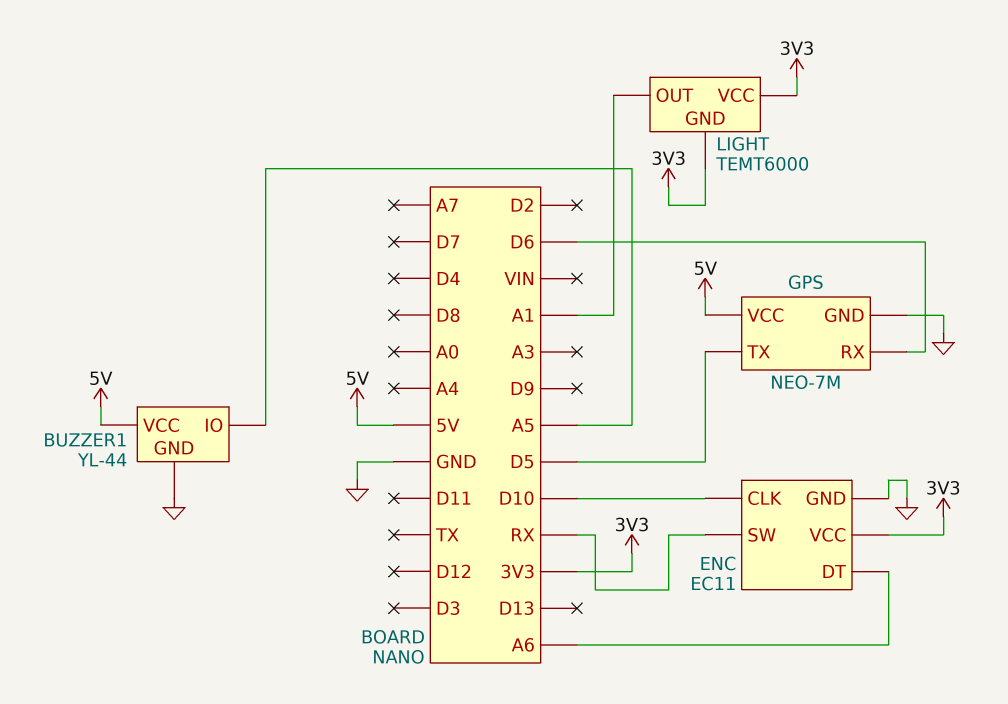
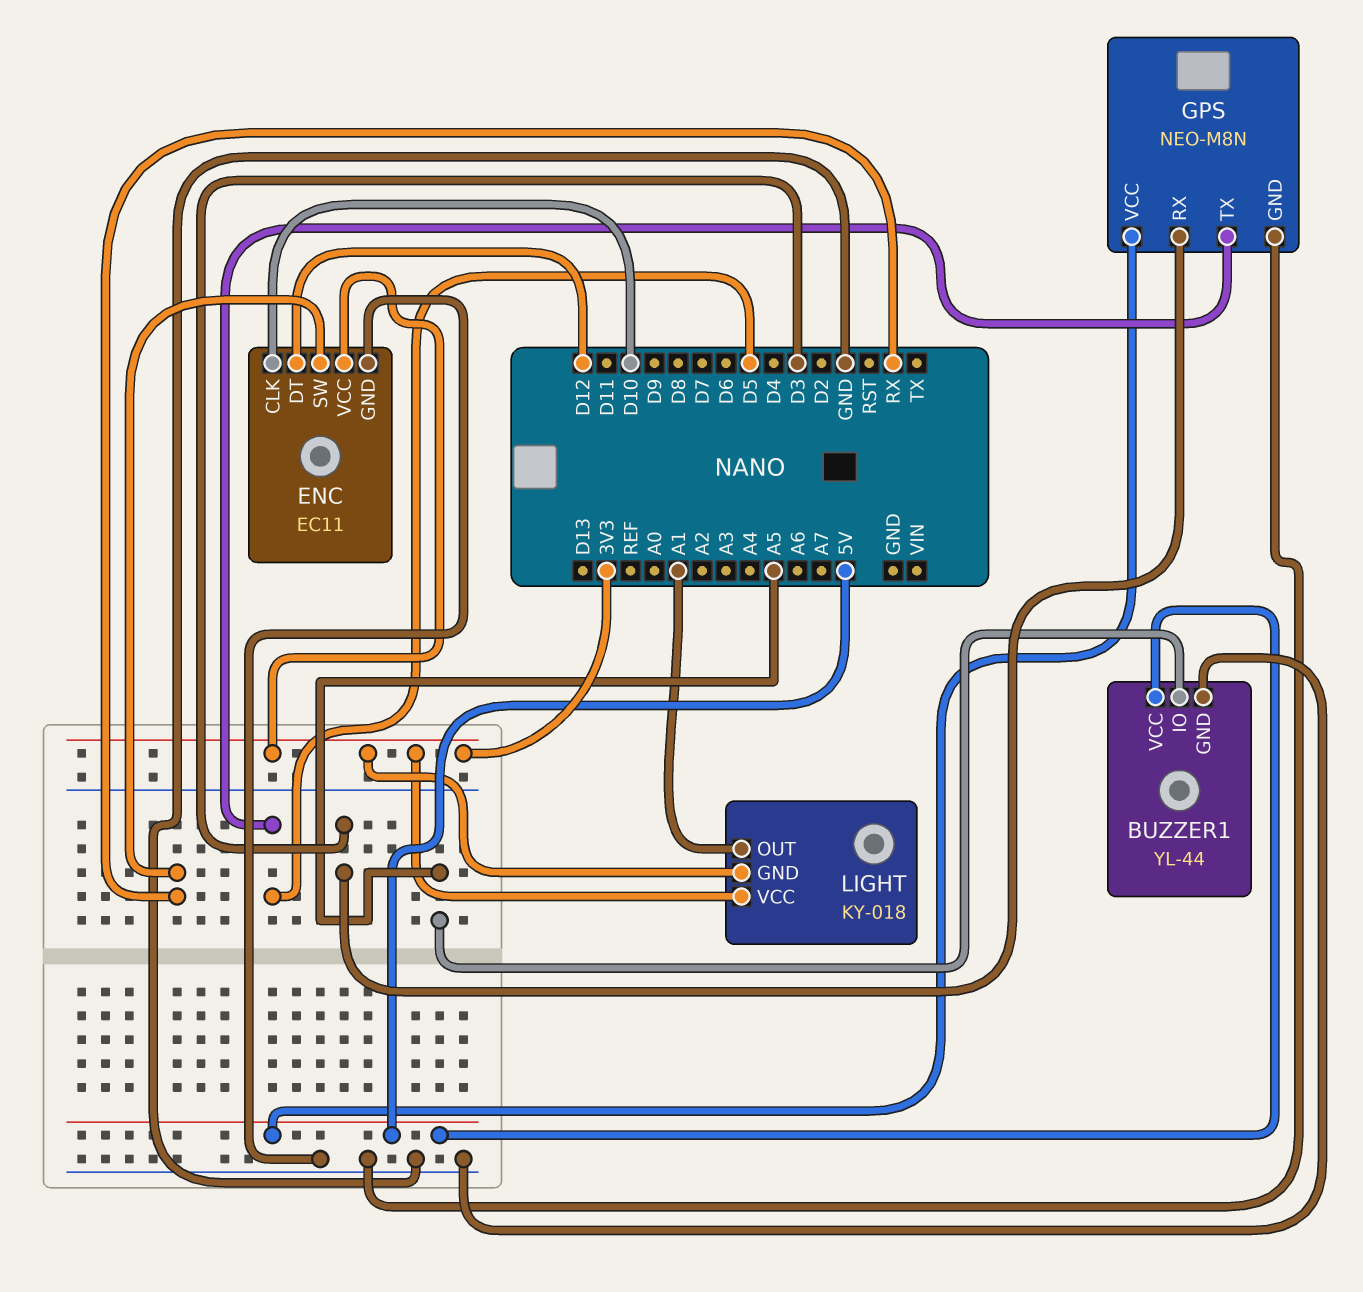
ENC pin DT: A6 -> D12
GPS: NEO-7M -> NEO-M8N
GPS pin RX: D6 -> D3
LIGHT: TEMT6000 -> KY-018

